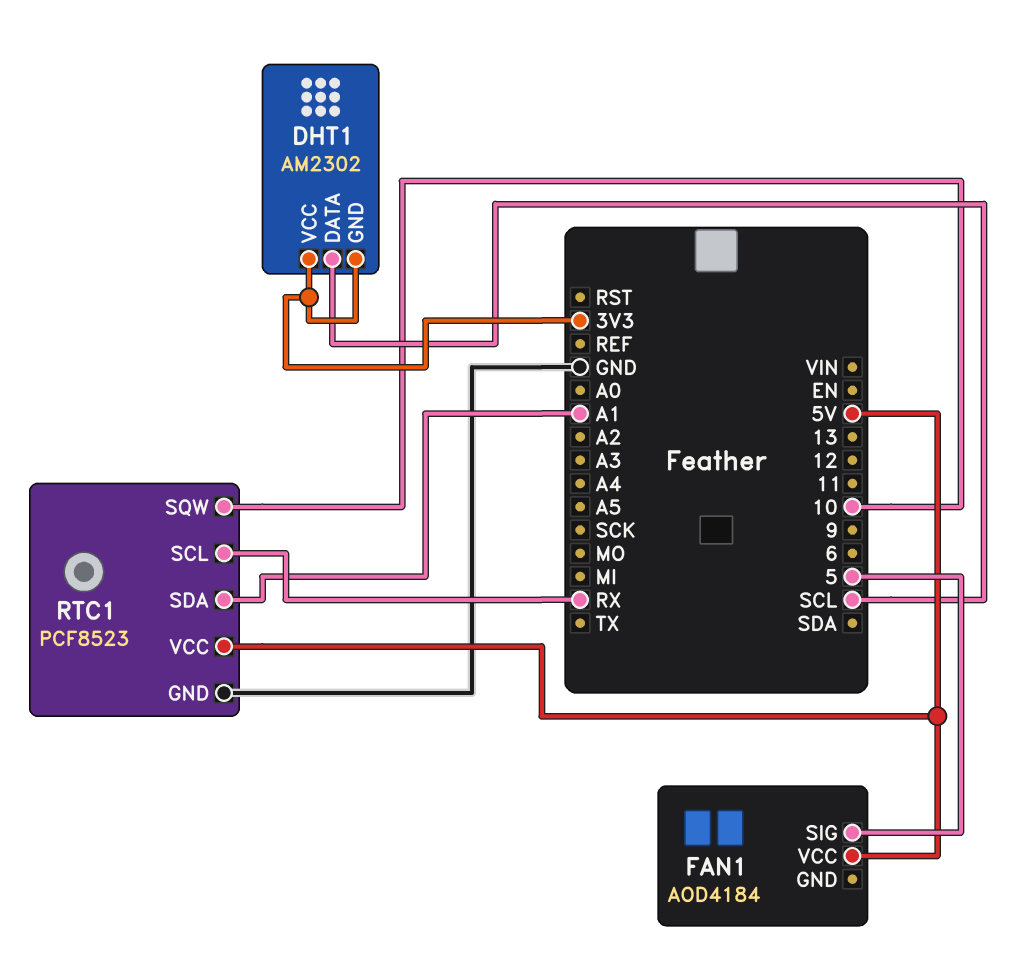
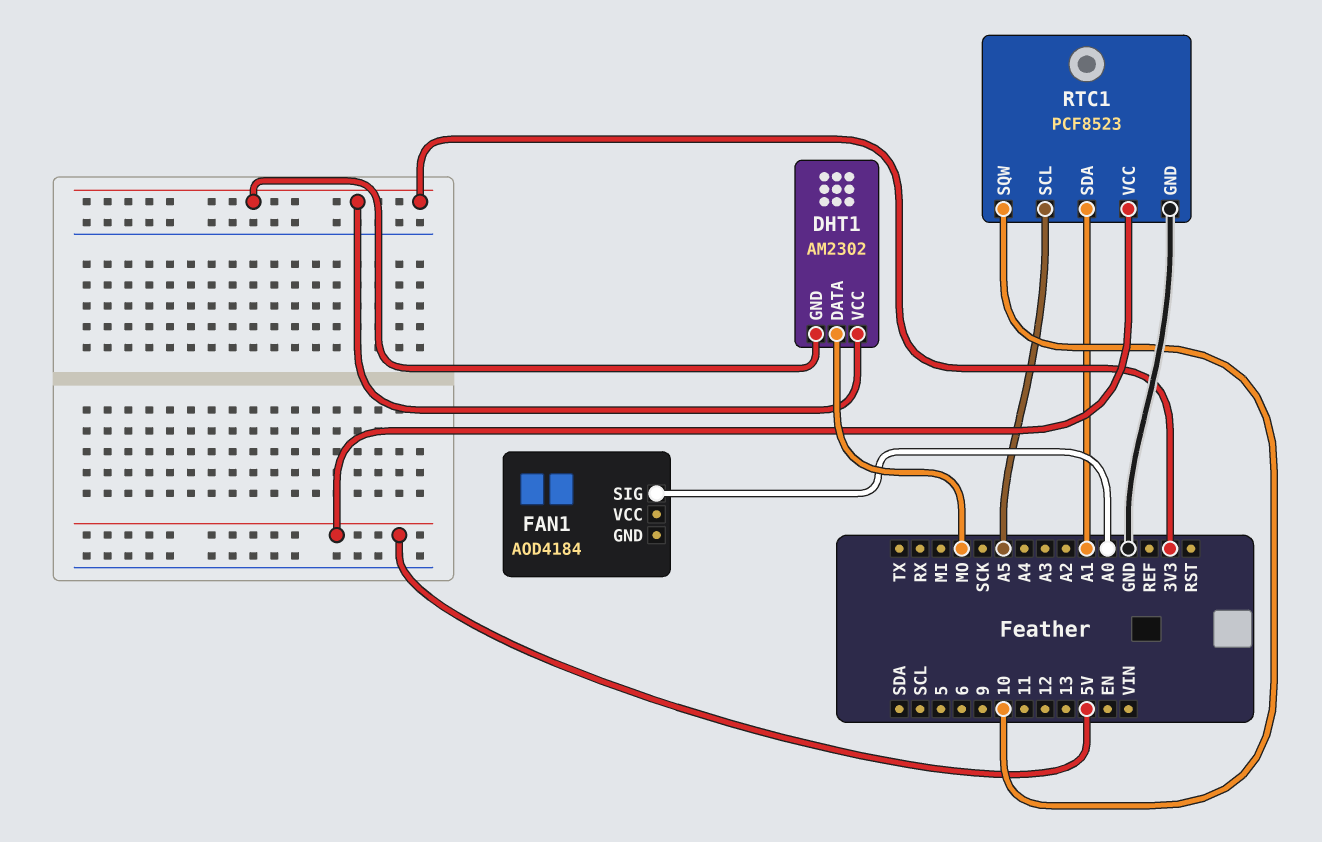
DHT1 pin DATA: SCL -> MO
FAN1 pin SIG: 5 -> A0
FAN1 pin VCC: 5V -> none
RTC1 pin SCL: RX -> A5

